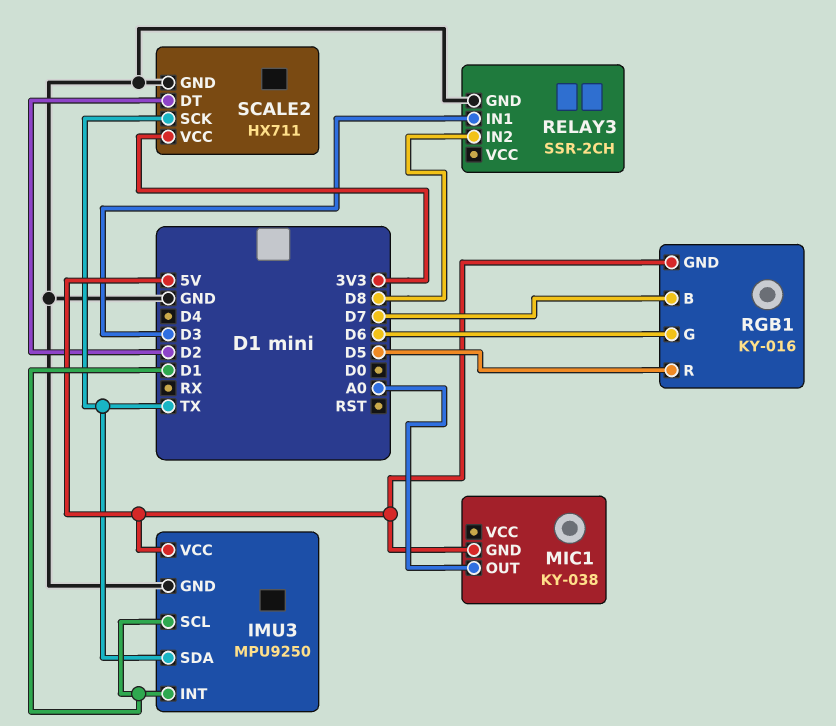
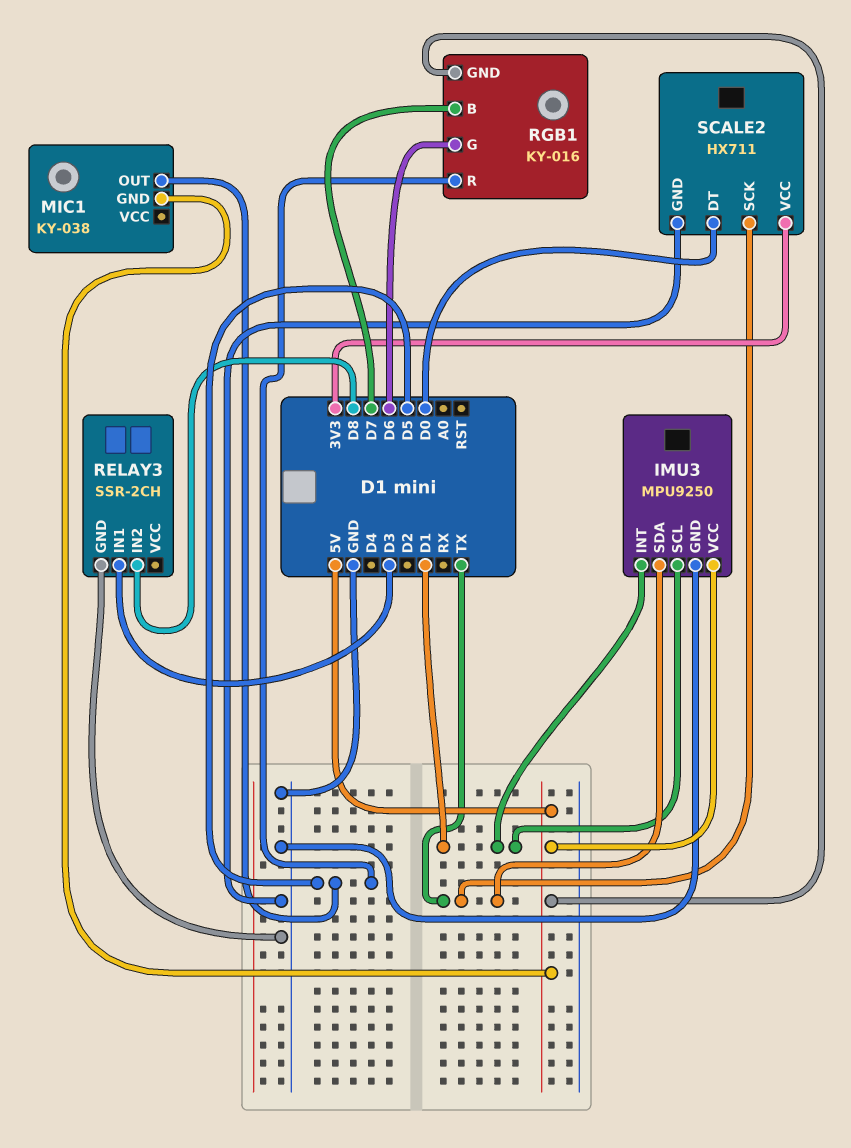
MIC1 pin OUT: A0 -> D5
SCALE2 pin DT: D2 -> D0

